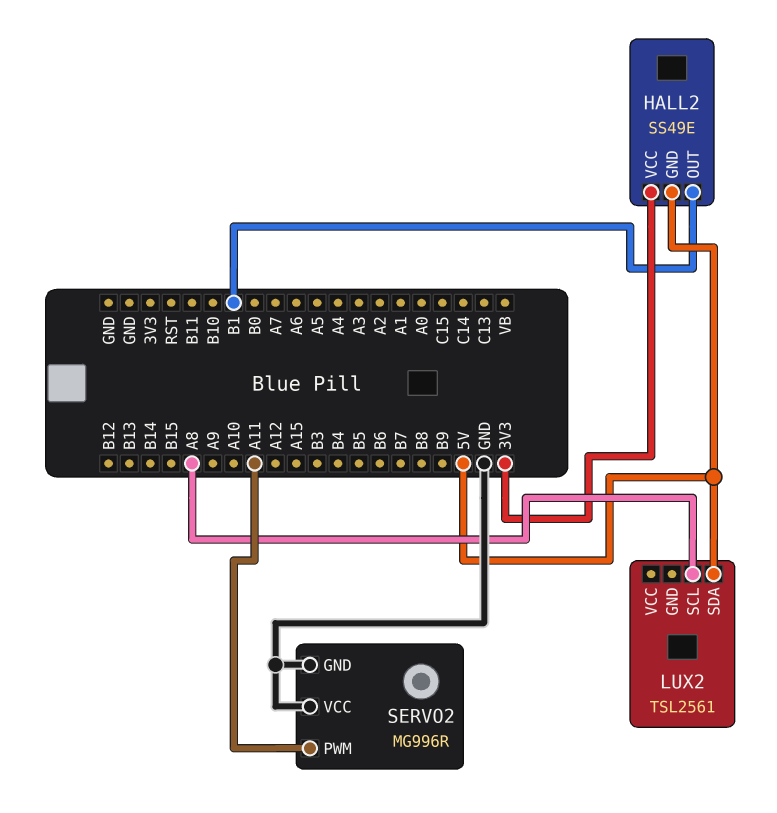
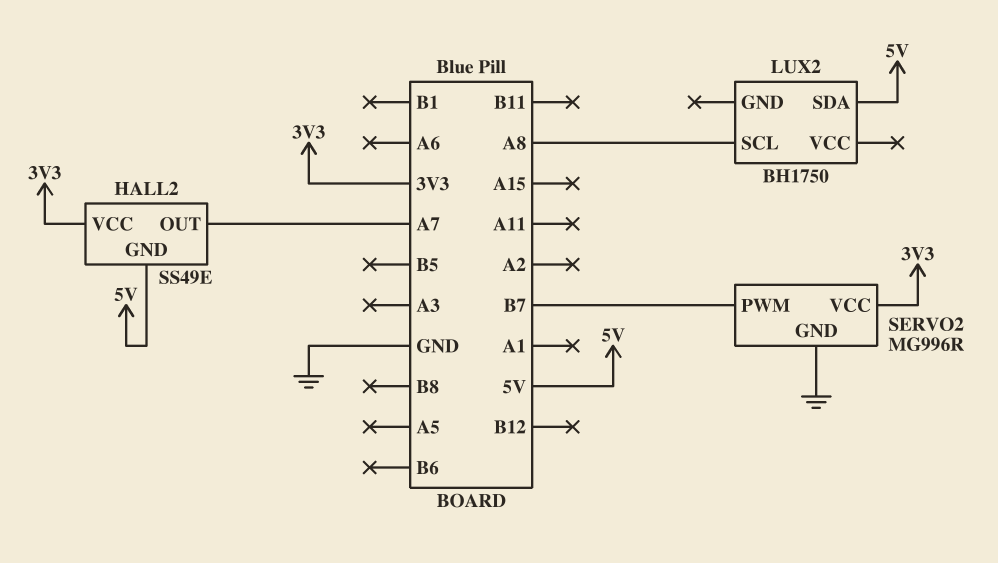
HALL2 pin OUT: B1 -> A7
LUX2: TSL2561 -> BH1750
SERVO2 pin PWM: A11 -> B7
SERVO2 pin VCC: GND -> 3V3

